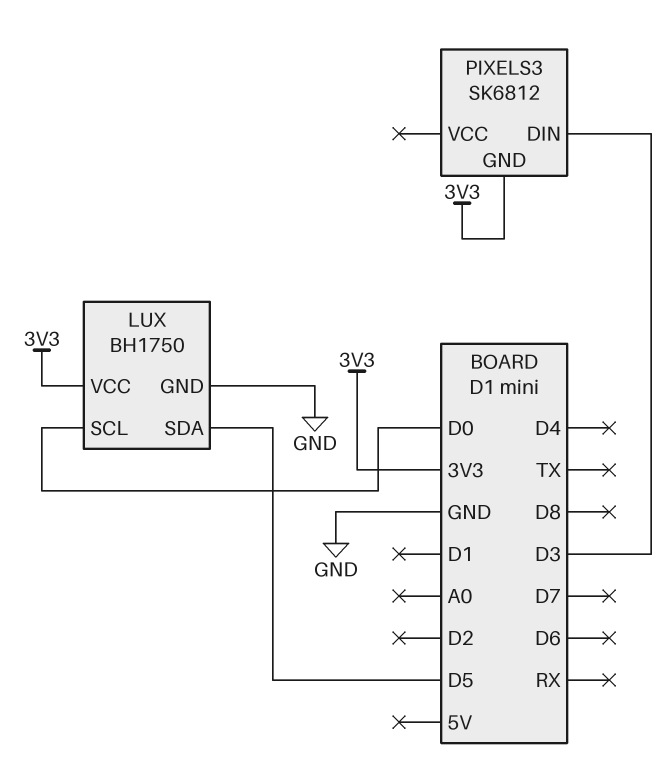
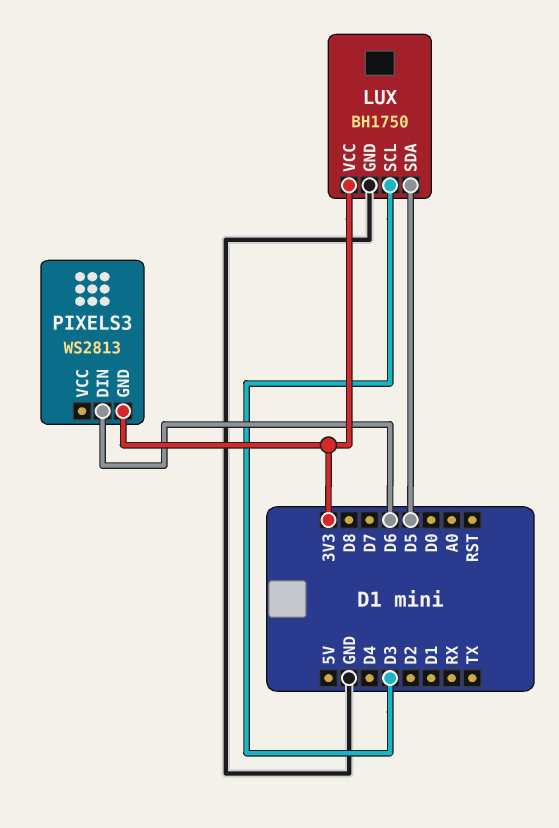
LUX pin SCL: D0 -> D3
PIXELS3: SK6812 -> WS2813
PIXELS3 pin DIN: D3 -> D6

